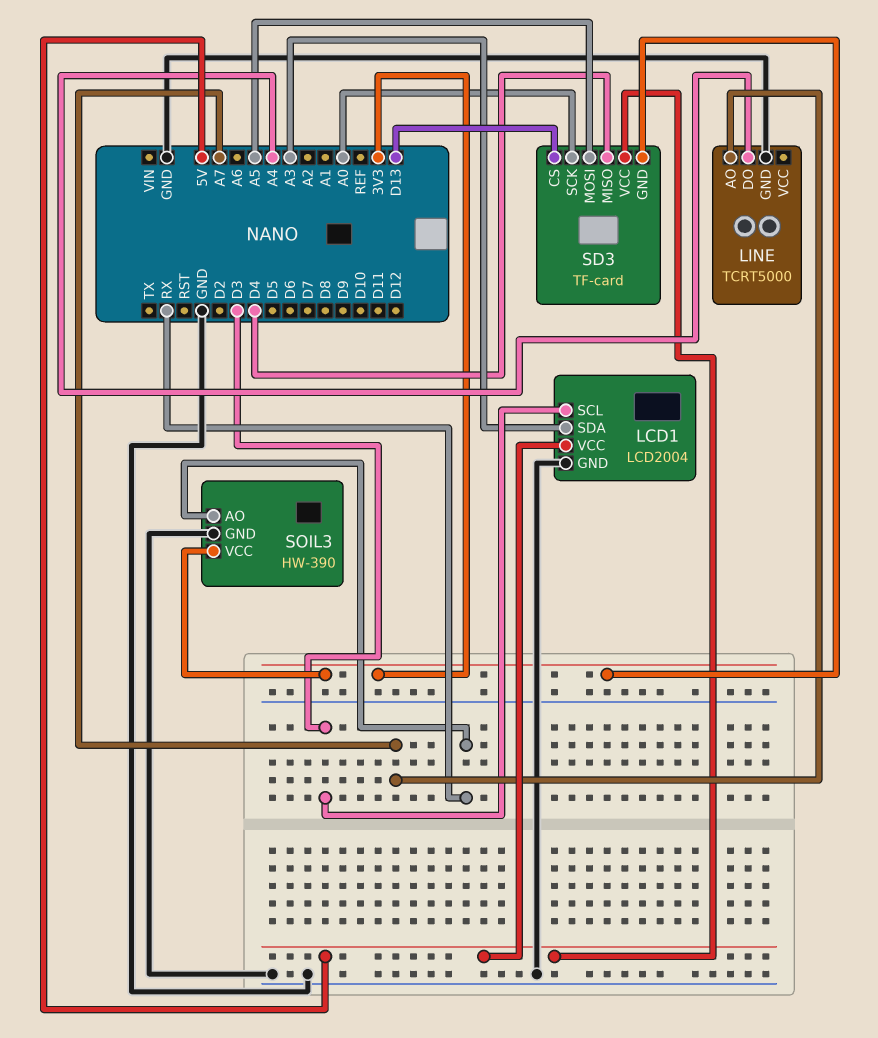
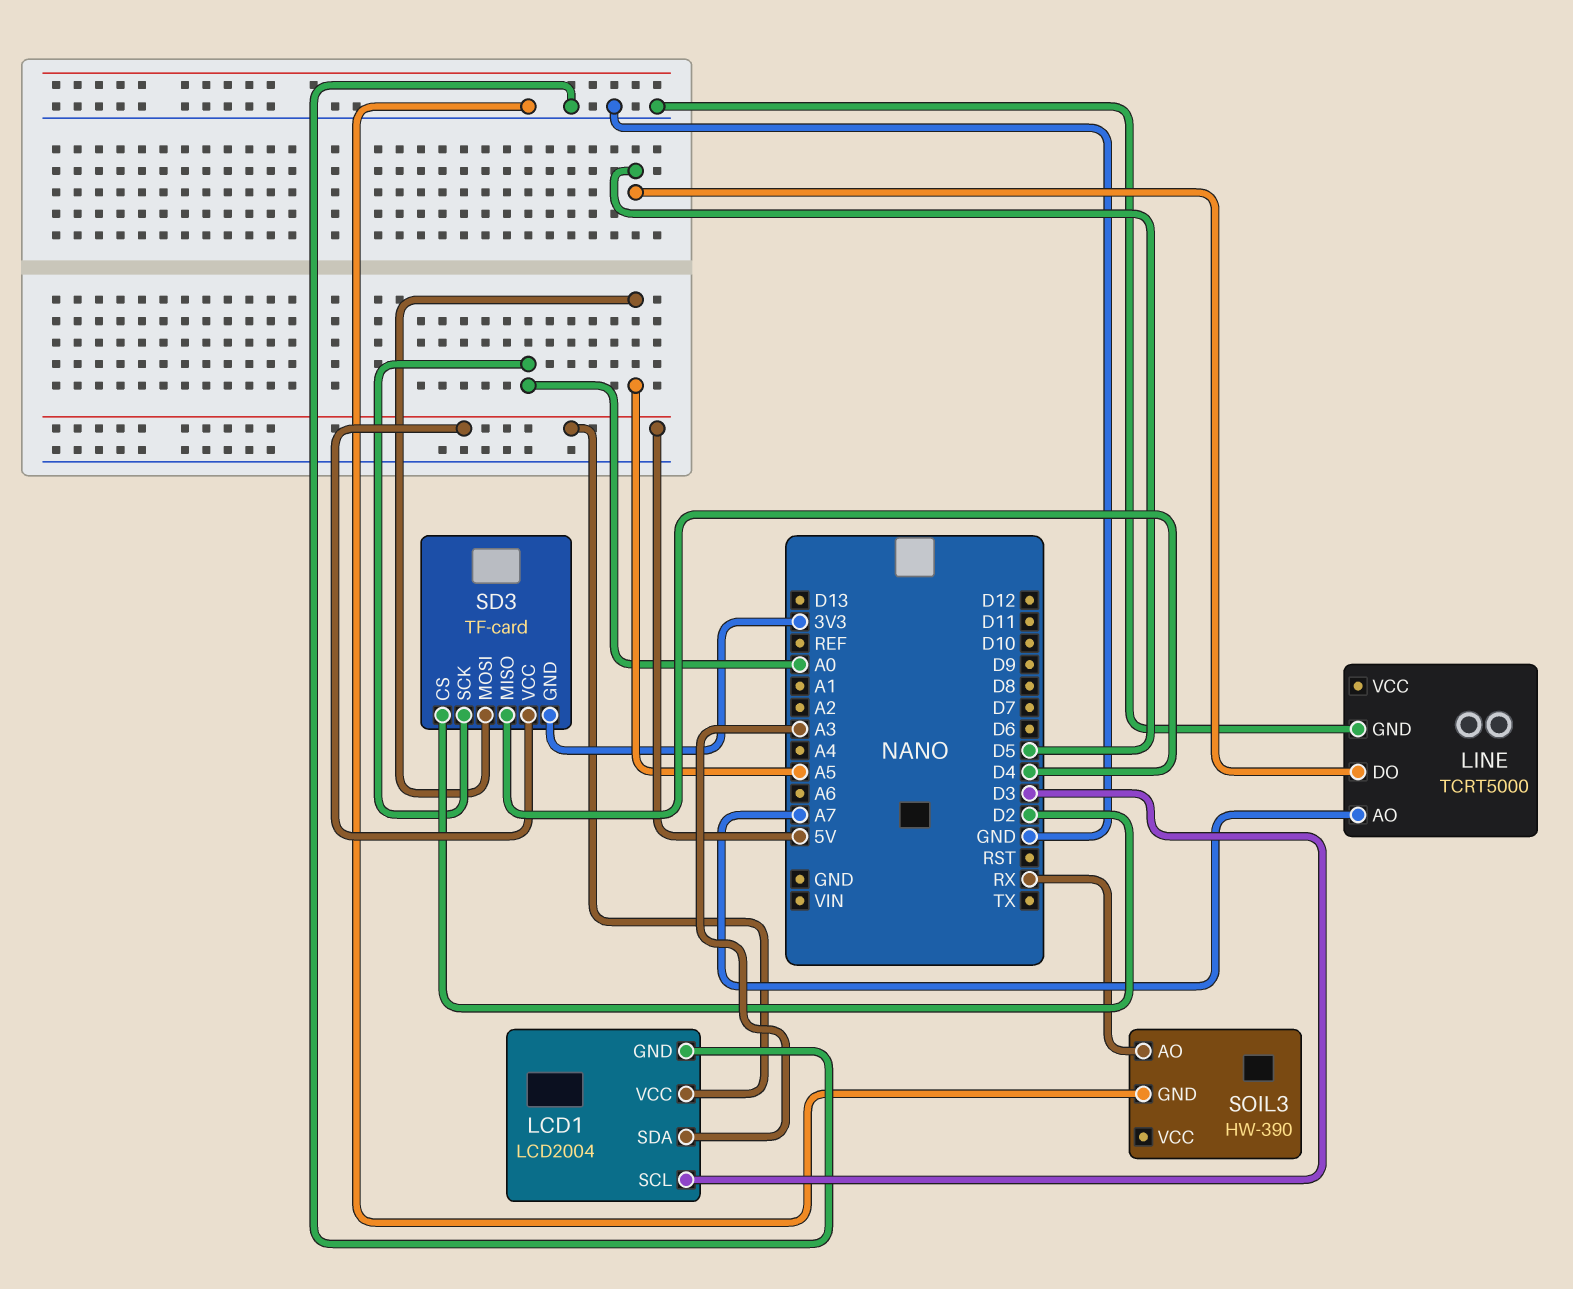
LINE pin DO: A4 -> D5
SD3 pin CS: D13 -> D2
SOIL3 pin VCC: 3V3 -> none

